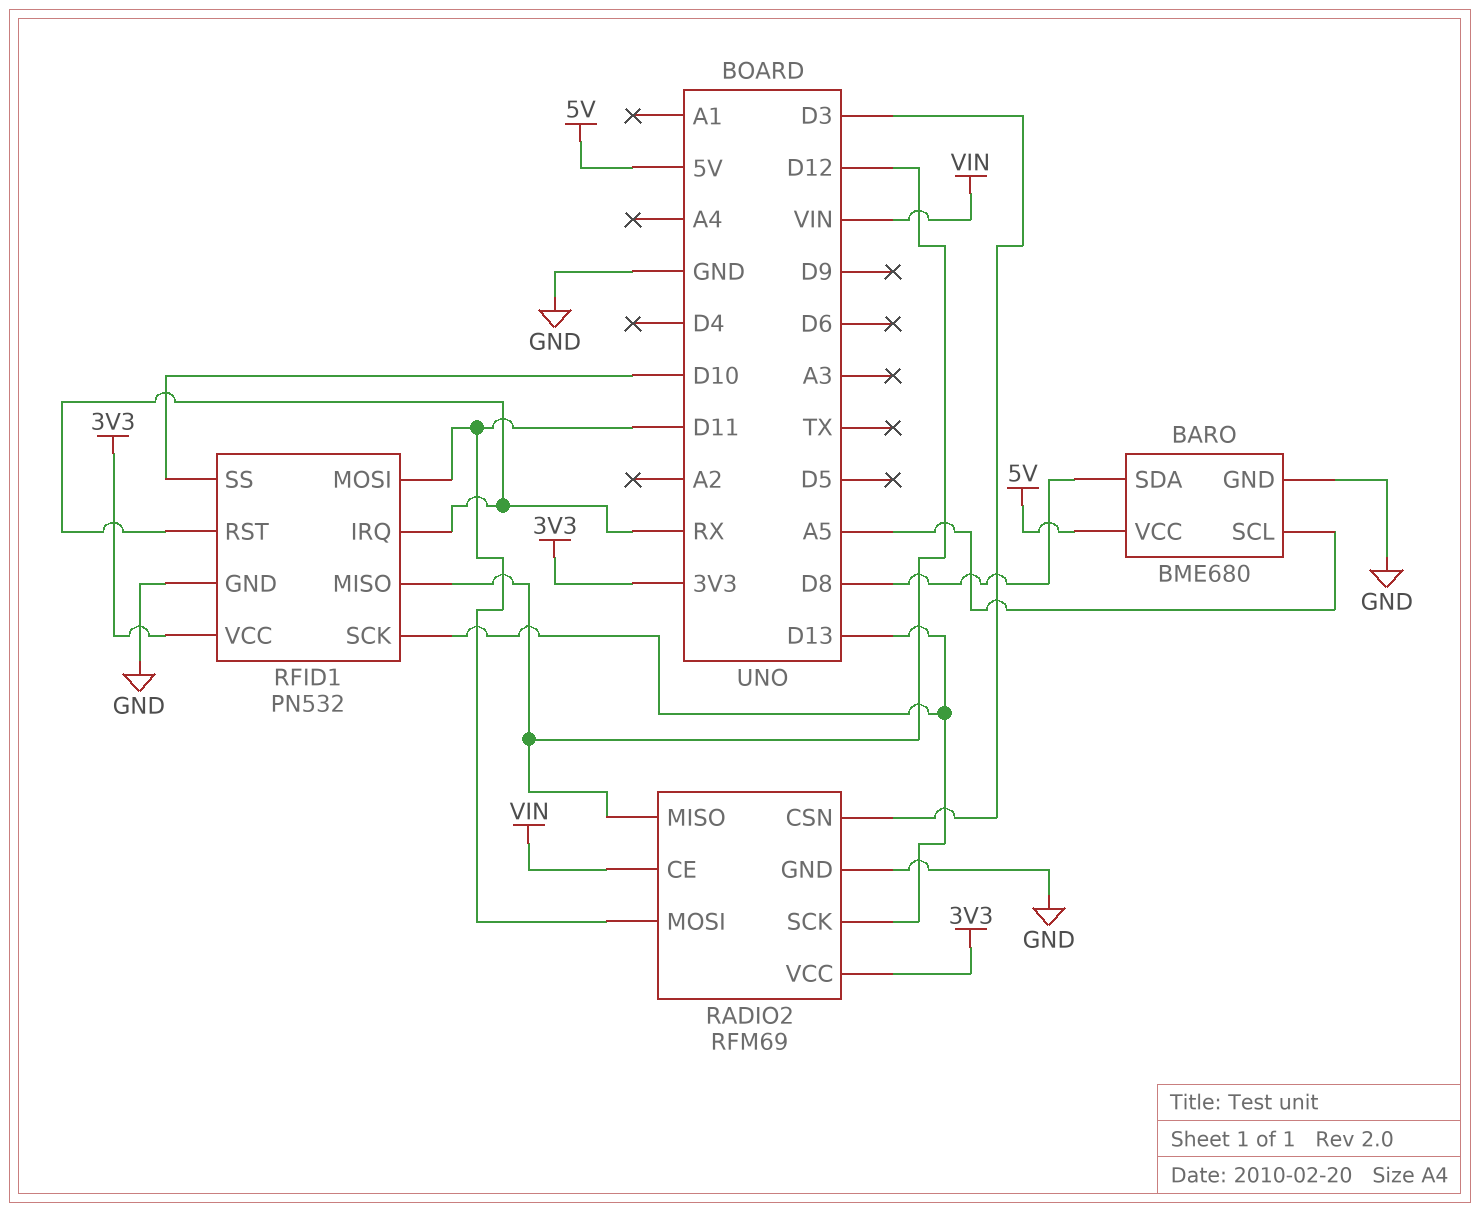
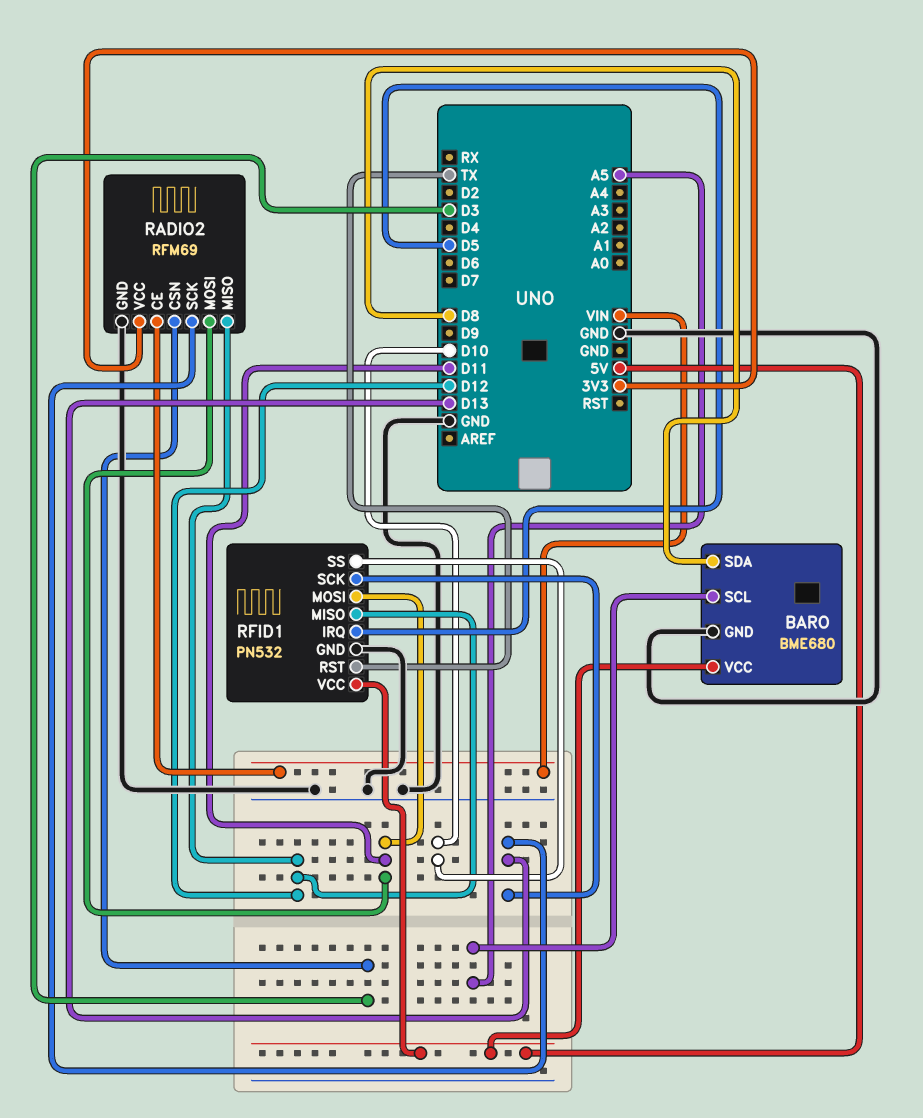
RFID1 pin IRQ: RX -> D5
RFID1 pin RST: RX -> TX
RFID1 pin VCC: 3V3 -> 5V

